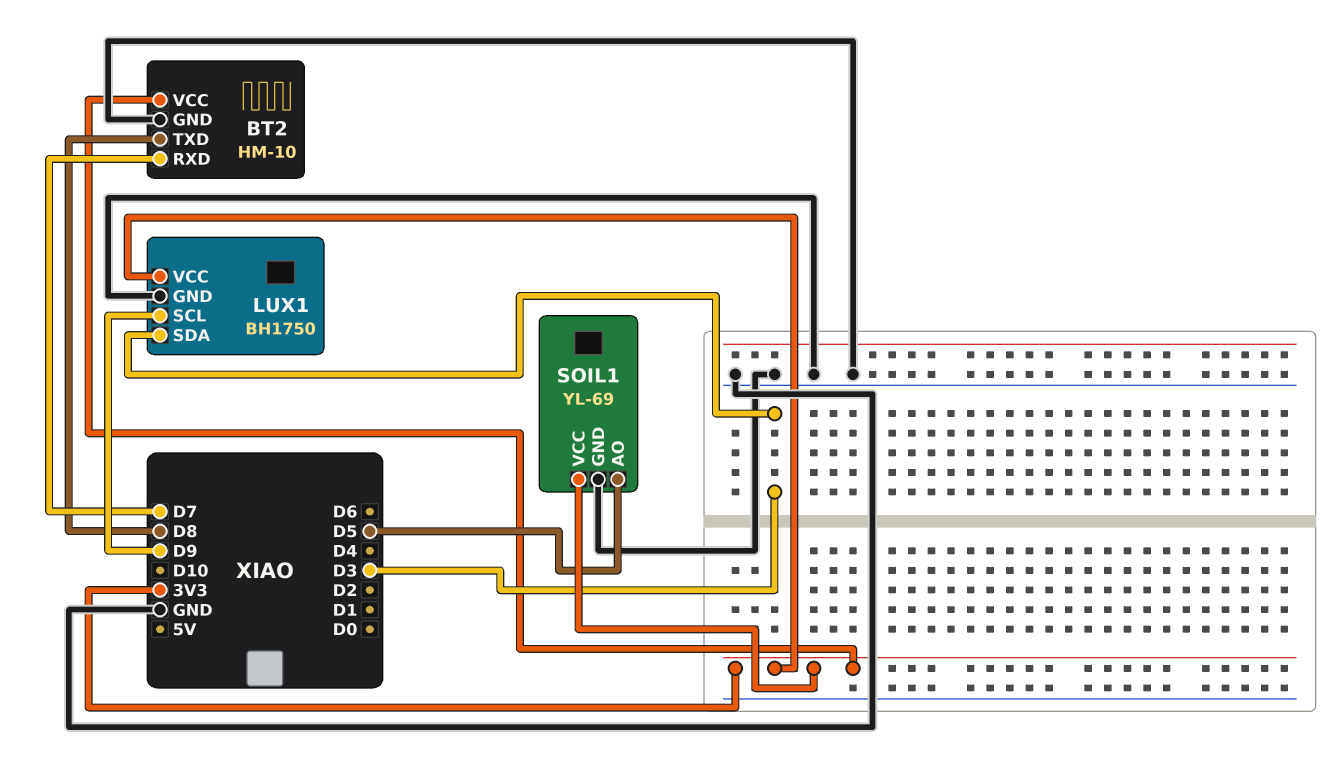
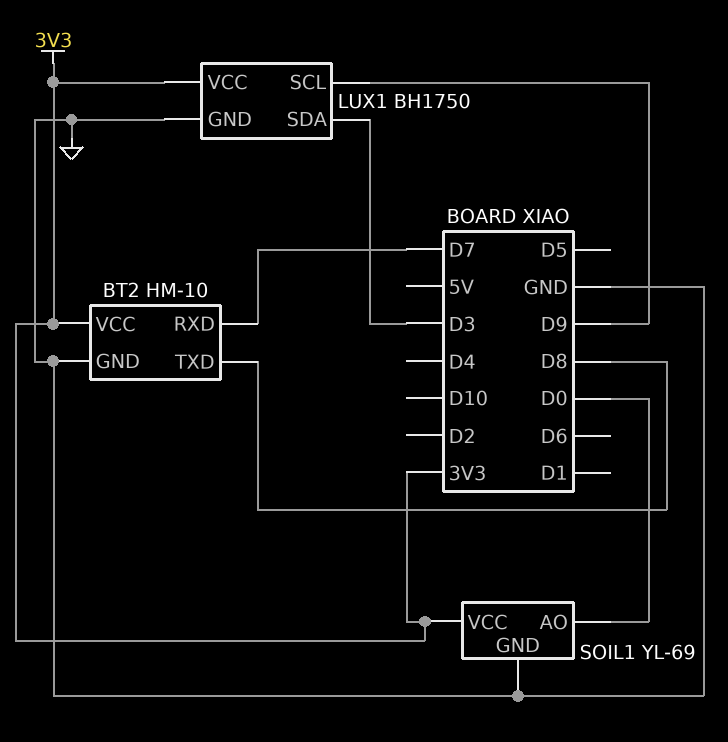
SOIL1 pin AO: D5 -> D0

